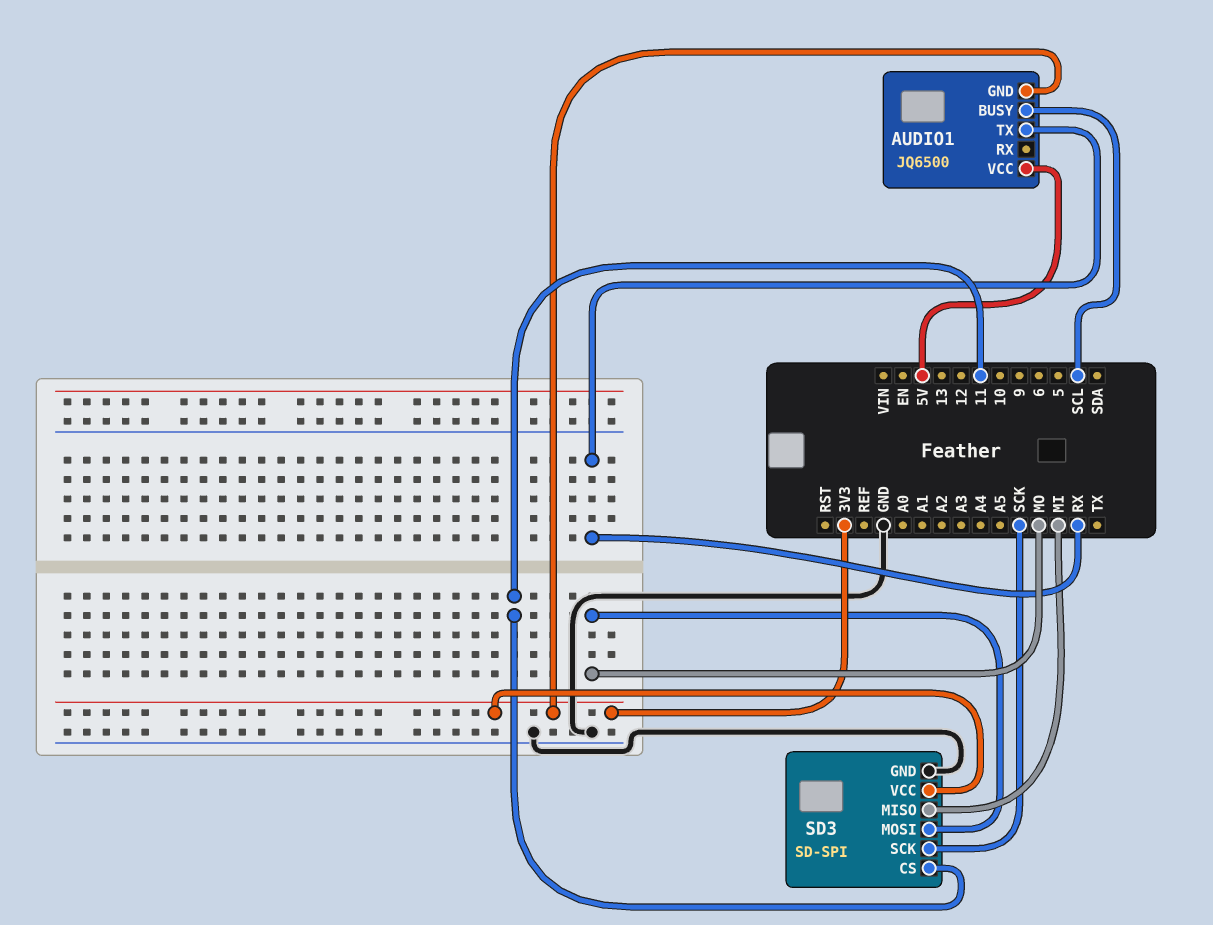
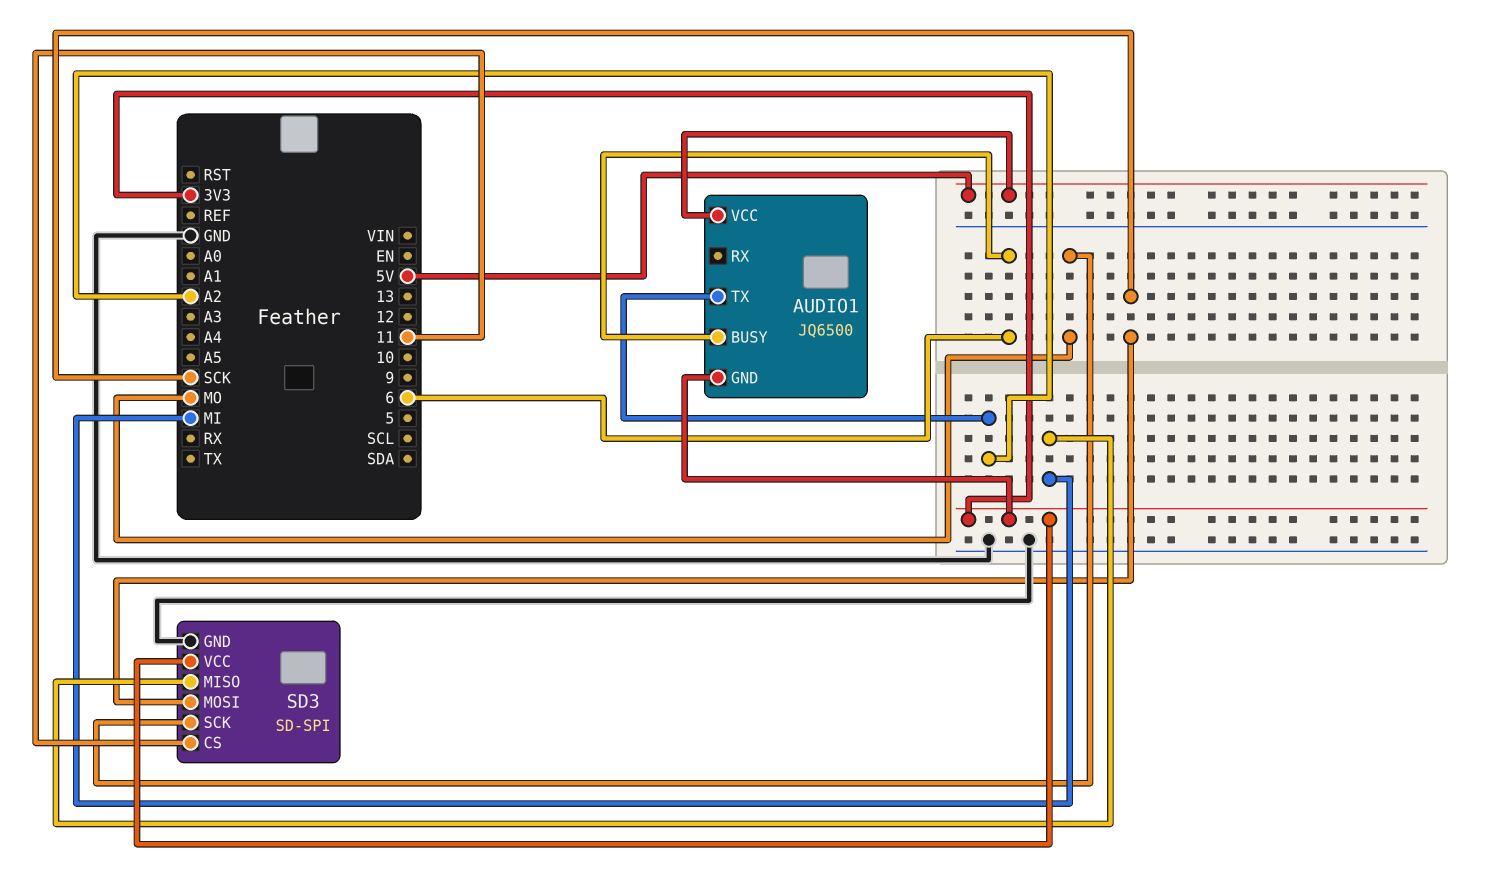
AUDIO1 pin BUSY: SCL -> 6
AUDIO1 pin TX: RX -> A2
SD3 pin MOSI: MO -> SCK
SD3 pin SCK: SCK -> MO

